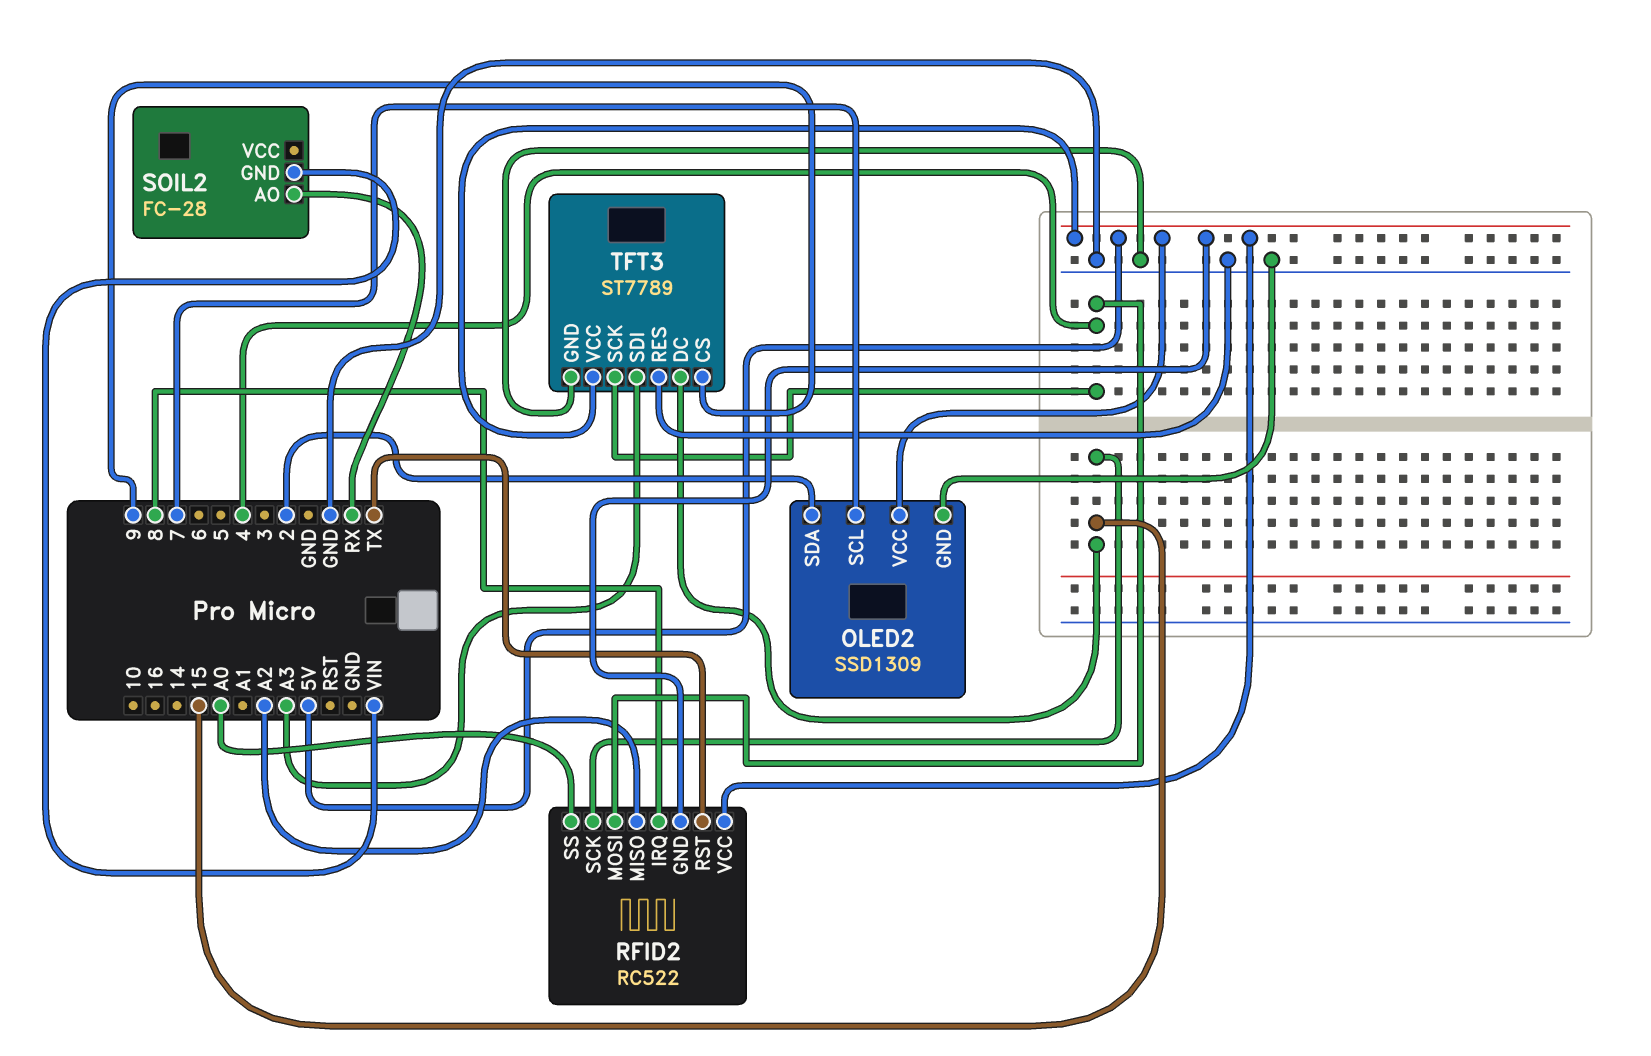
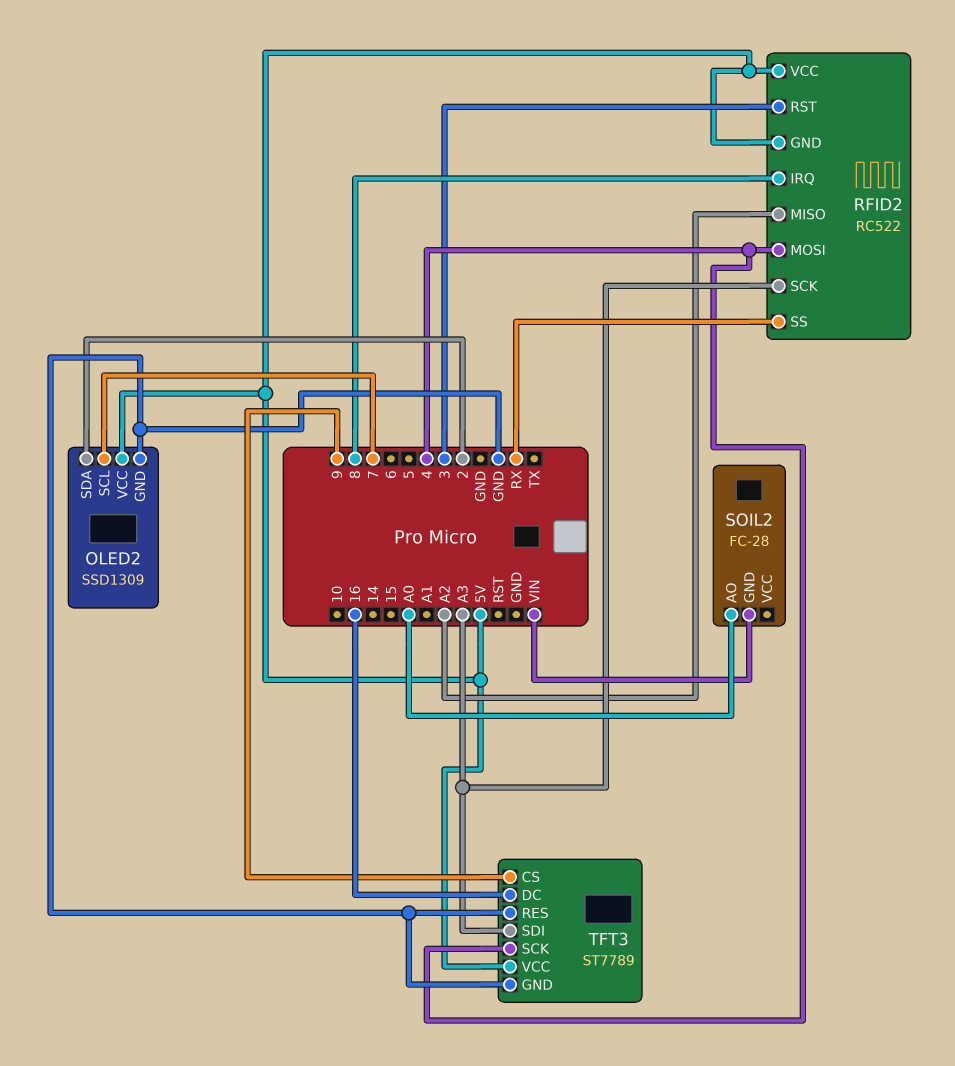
RFID2 pin RST: TX -> 3
RFID2 pin SCK: 15 -> A3
RFID2 pin SS: A0 -> RX
SOIL2 pin AO: RX -> A0
TFT3 pin DC: 15 -> 16

